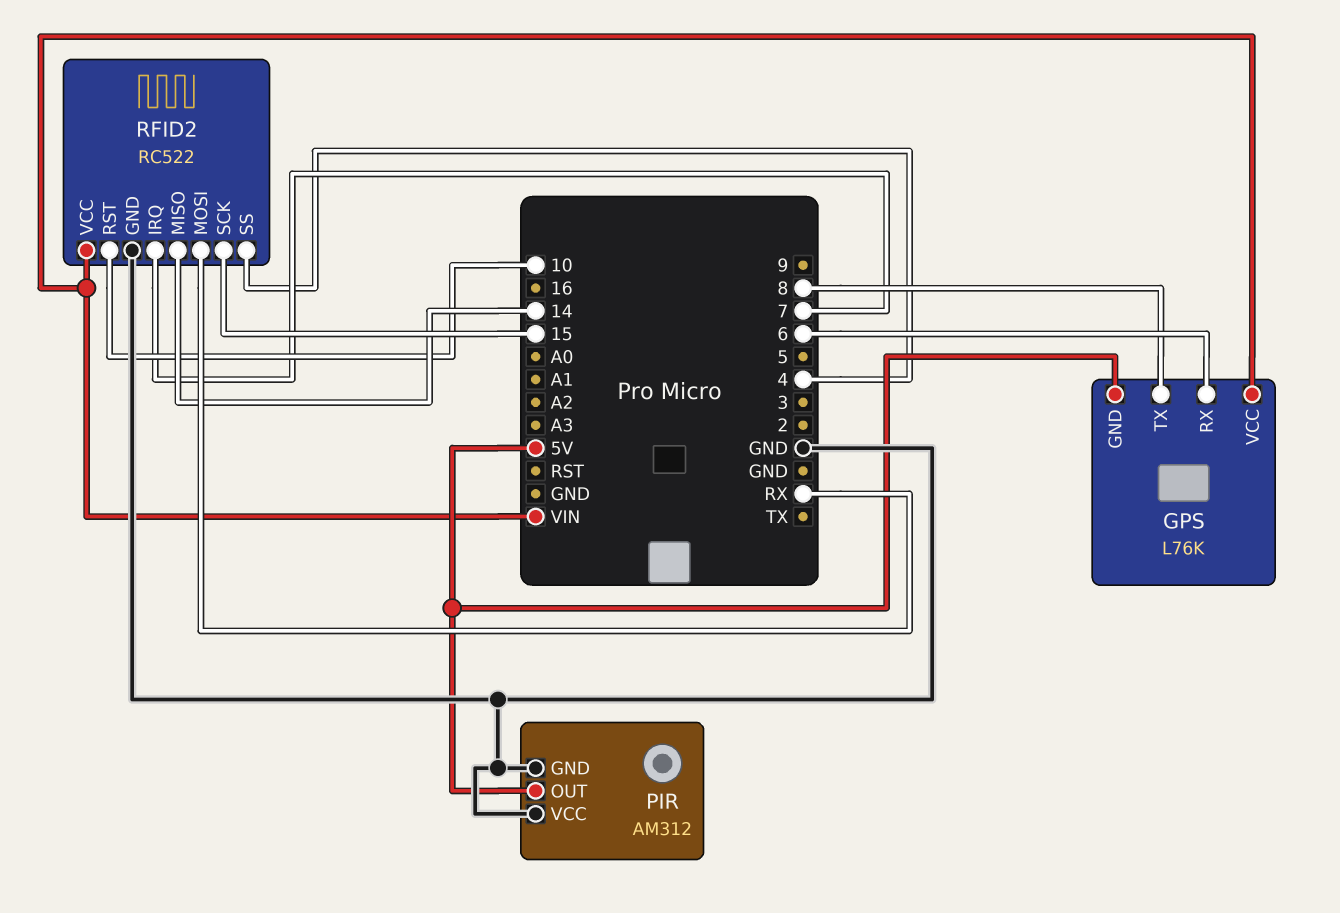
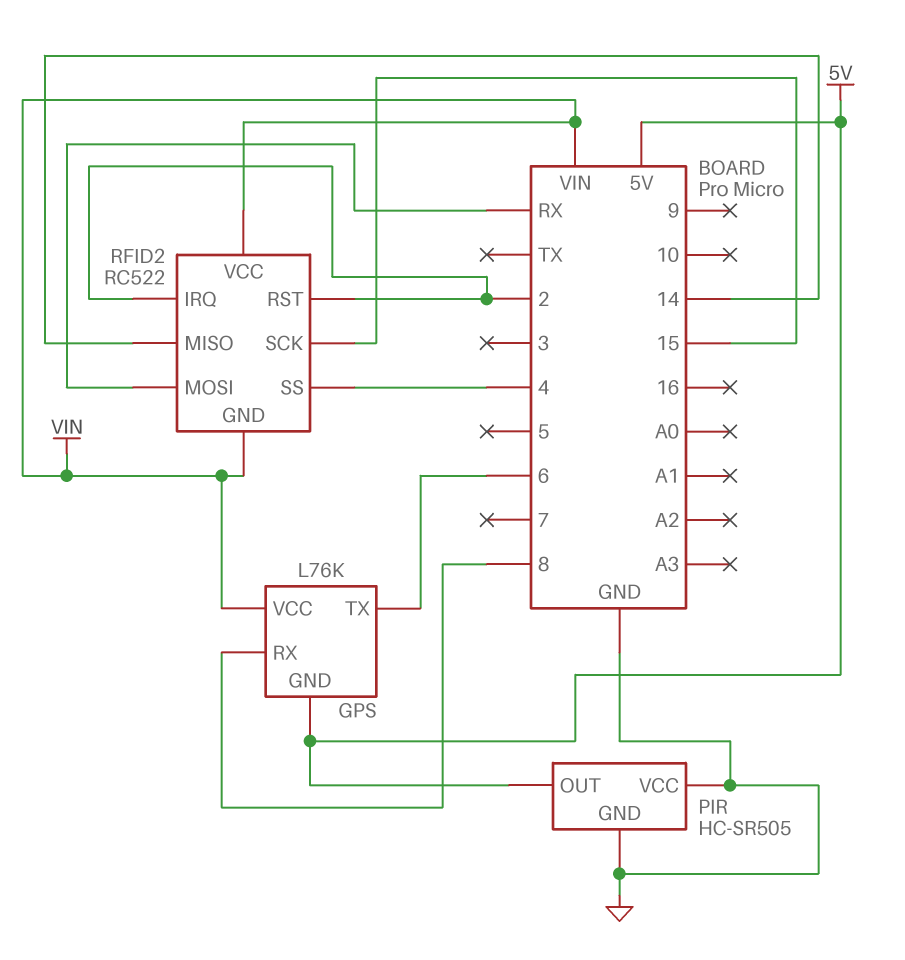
GPS pin RX: 6 -> 8
GPS pin TX: 8 -> 6
PIR: AM312 -> HC-SR505
RFID2 pin GND: GND -> VIN
RFID2 pin IRQ: 7 -> 2
RFID2 pin RST: 10 -> 2

